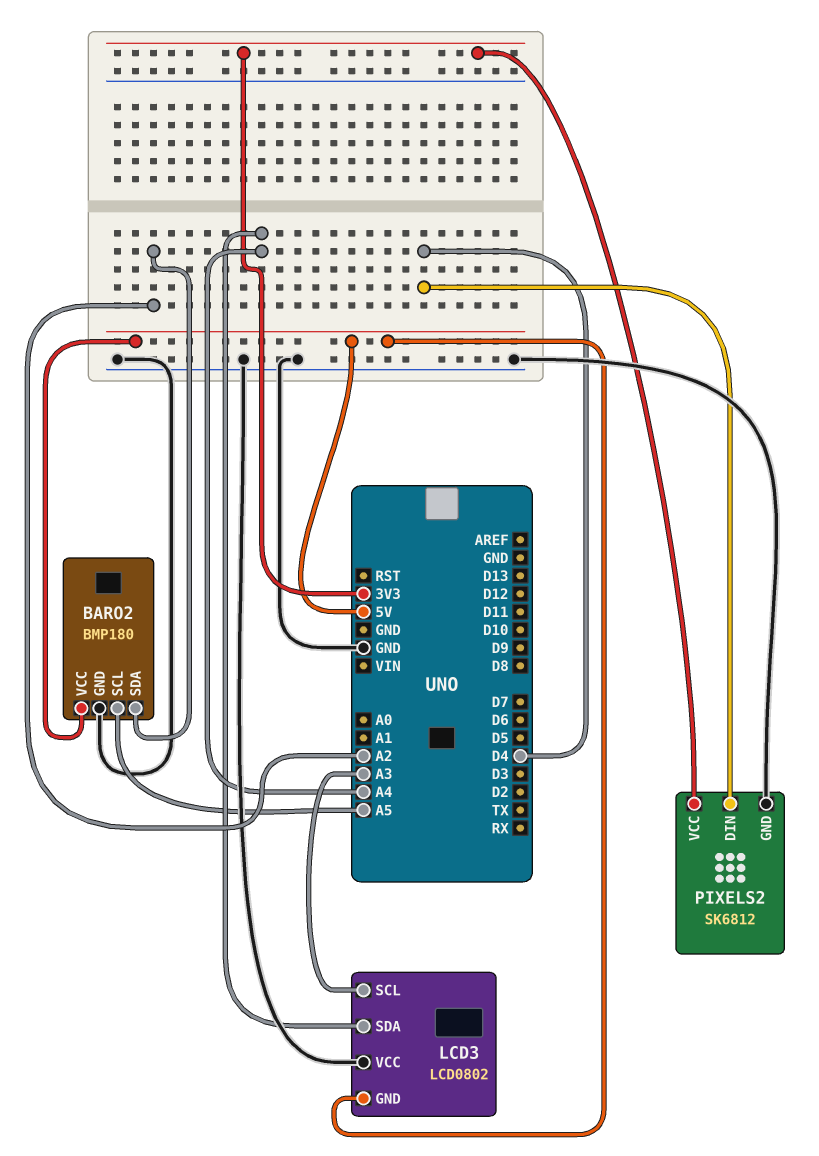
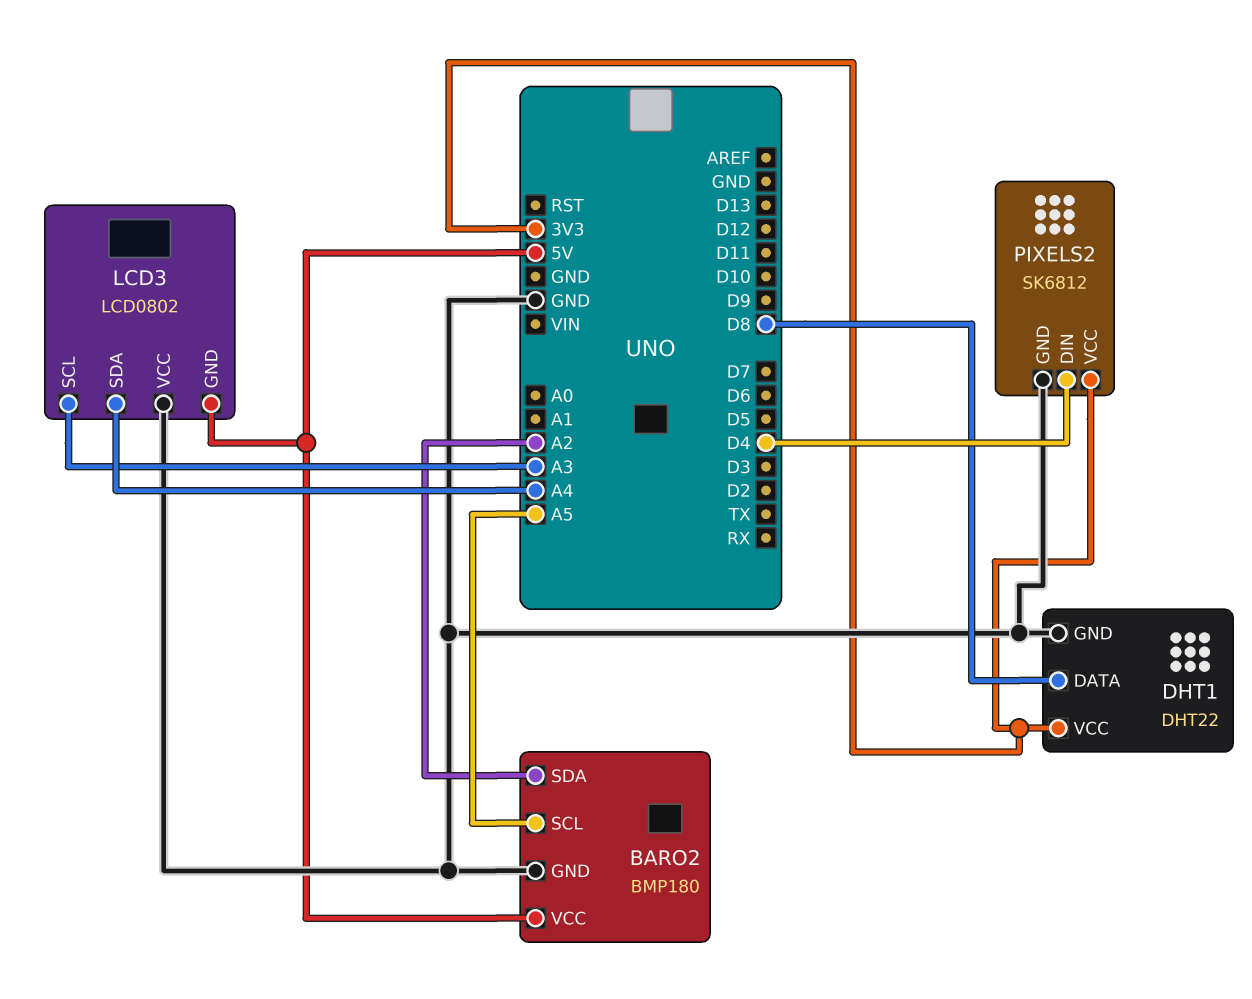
DHT1: none -> DHT22
DHT1 pin DATA: none -> D8
DHT1 pin GND: none -> GND
DHT1 pin VCC: none -> 3V3

